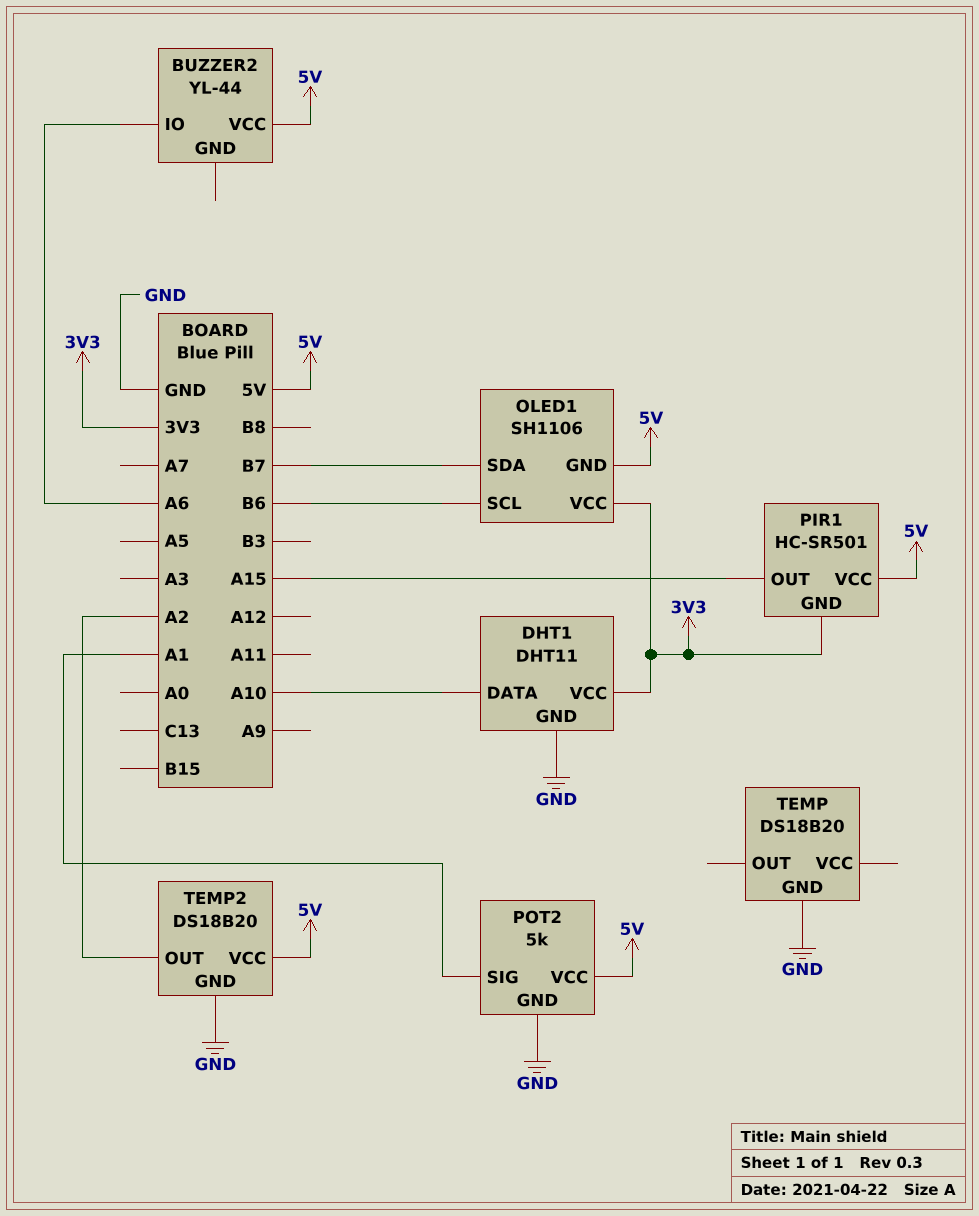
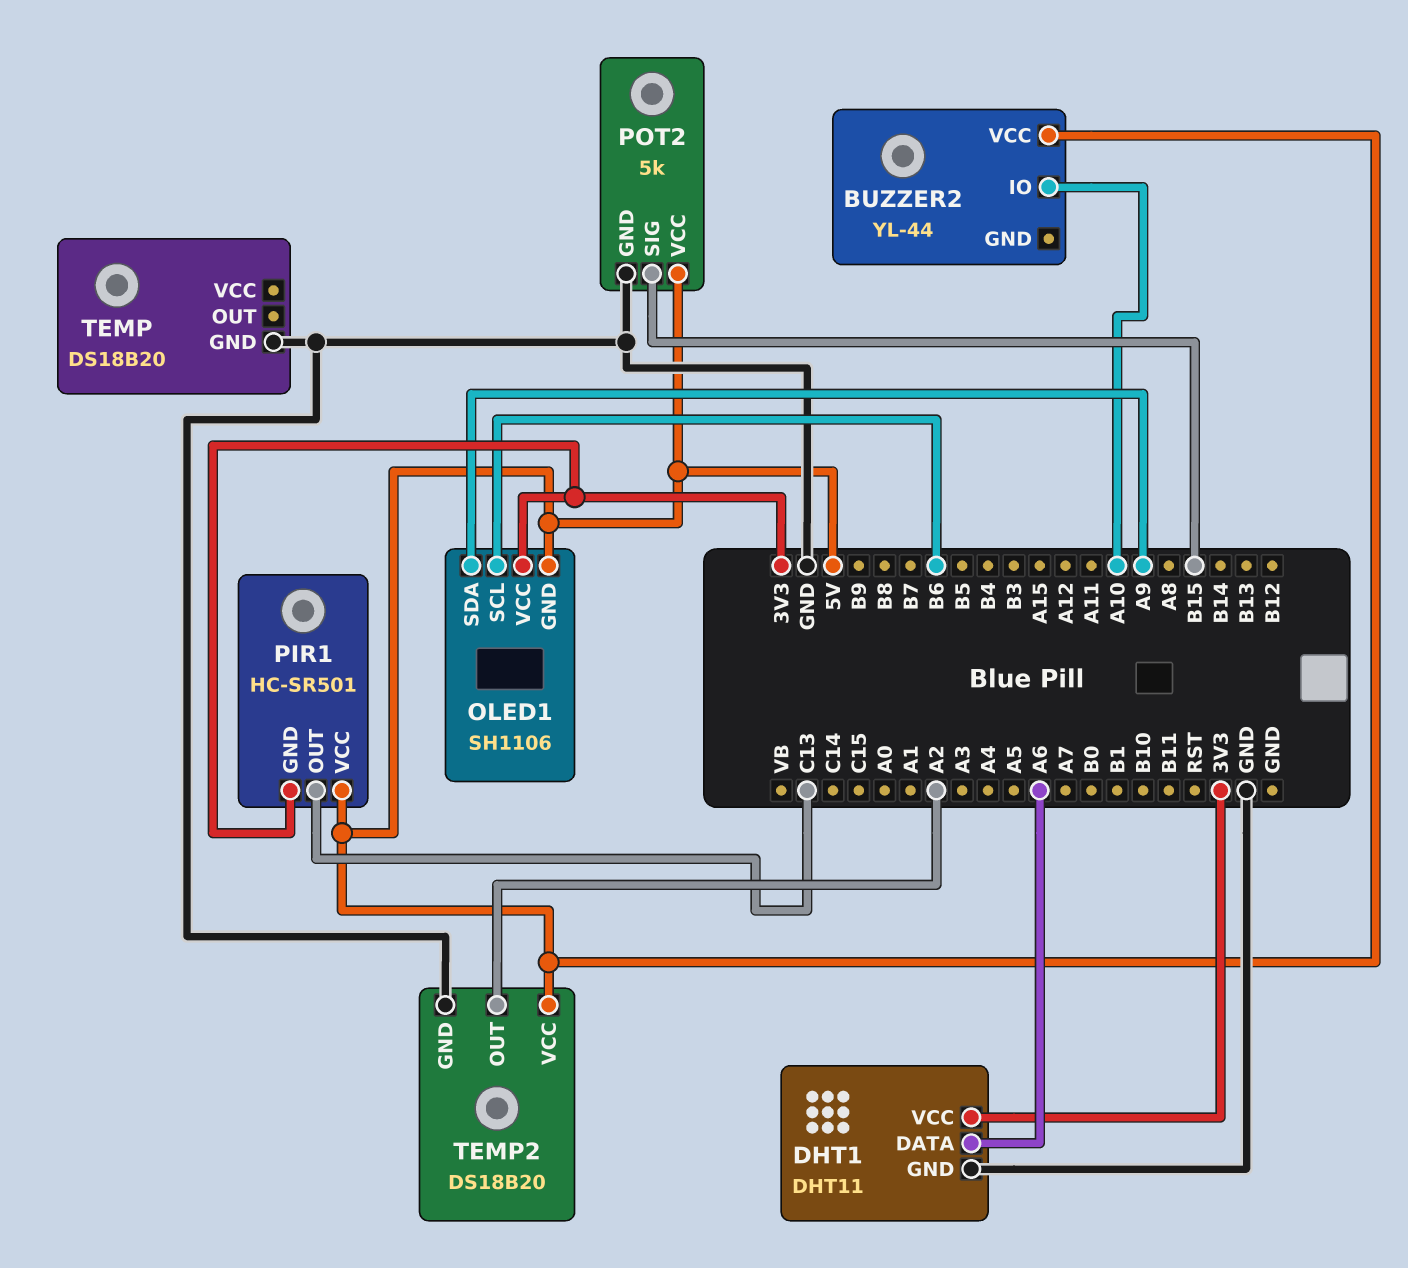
BUZZER2 pin IO: A6 -> A10
DHT1 pin DATA: A10 -> A6
OLED1 pin SDA: B7 -> A9
PIR1 pin OUT: A15 -> C13
POT2 pin SIG: A1 -> B15

